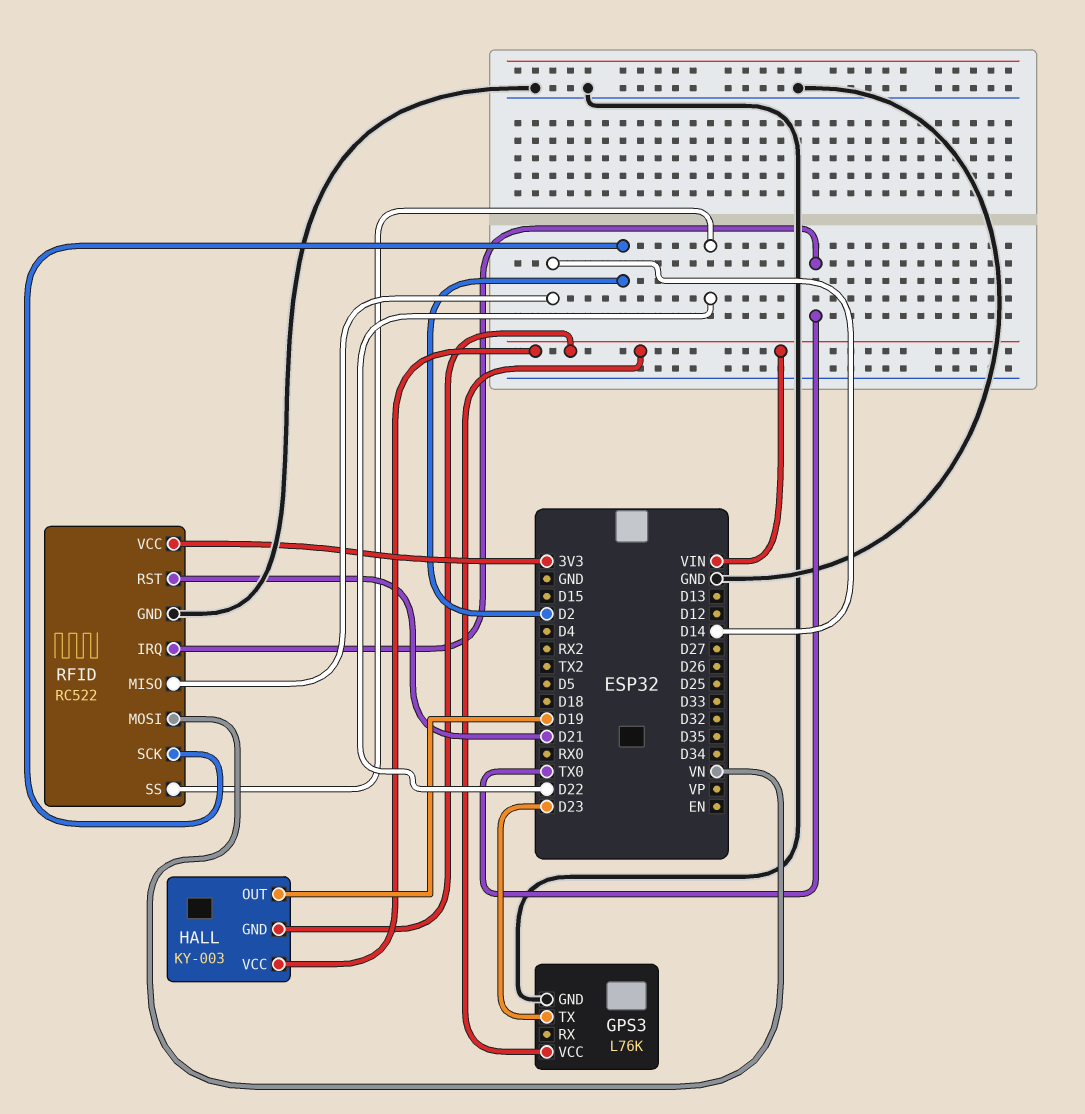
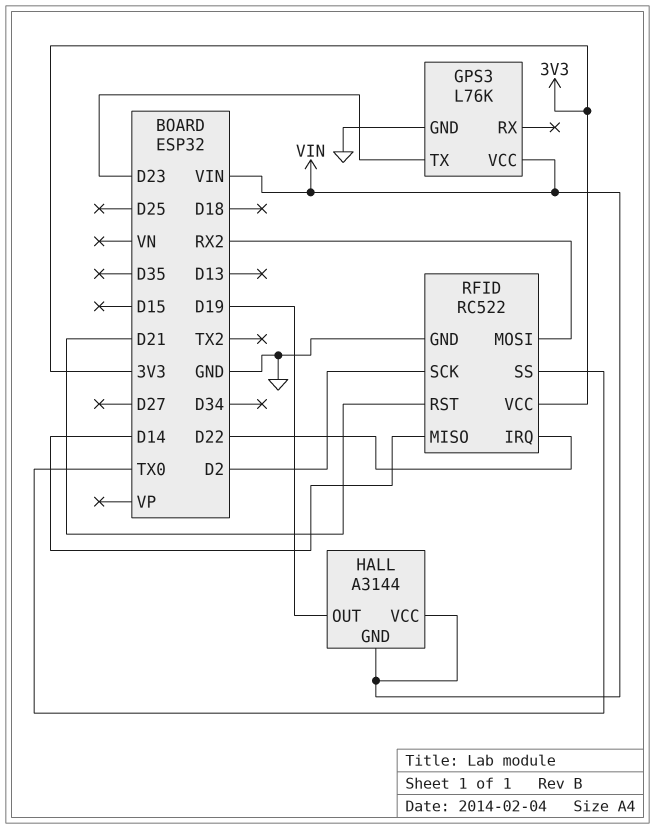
HALL: KY-003 -> A3144
RFID pin IRQ: TX0 -> D22
RFID pin MOSI: VN -> RX2
RFID pin SS: D22 -> TX0

